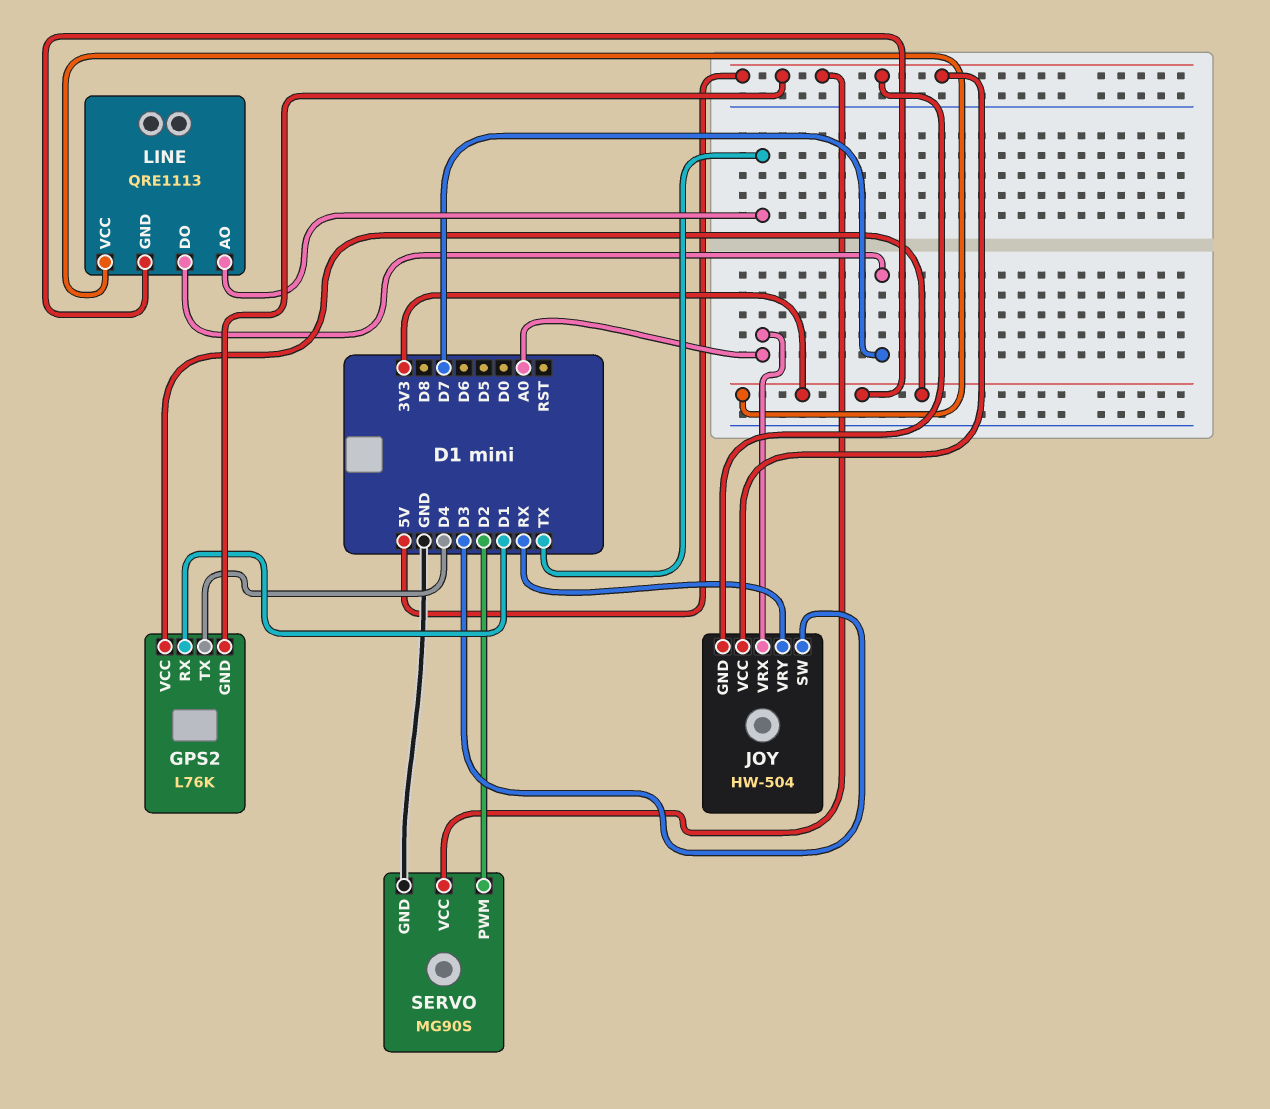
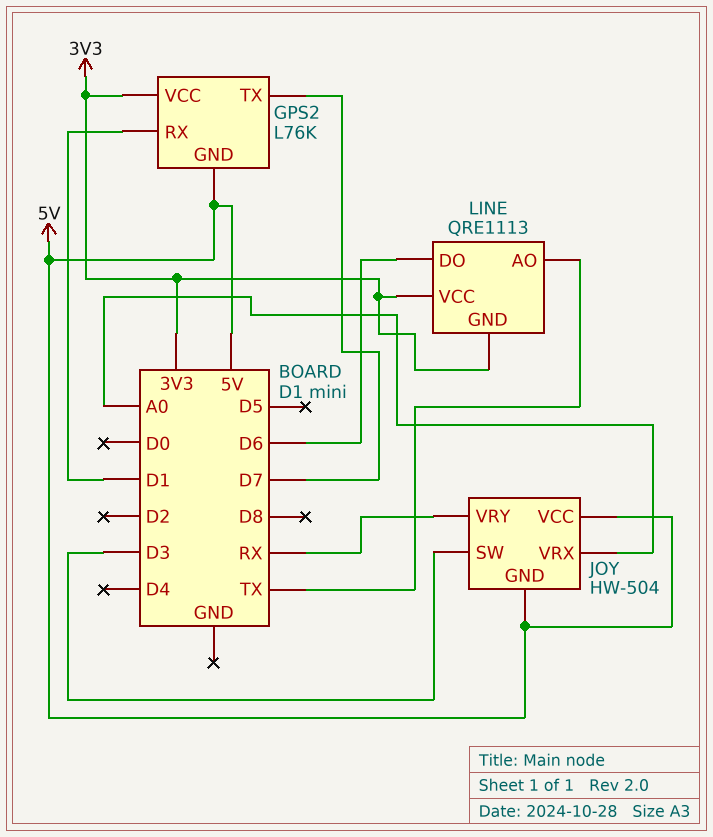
GPS2 pin TX: D4 -> D7
LINE pin DO: D7 -> D6
SERVO: MG90S -> none
SERVO pin GND: GND -> none
SERVO pin PWM: D2 -> none
SERVO pin VCC: 5V -> none

